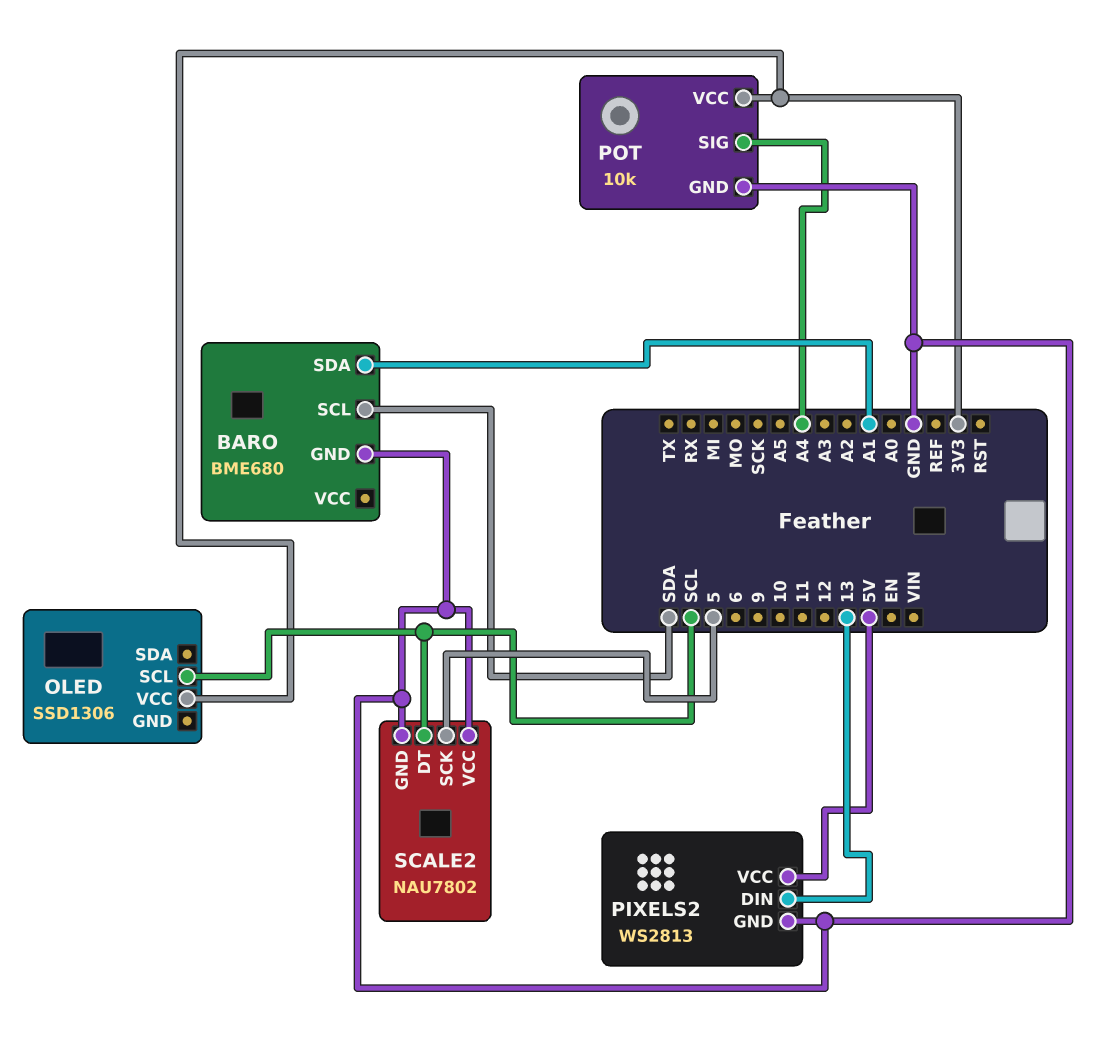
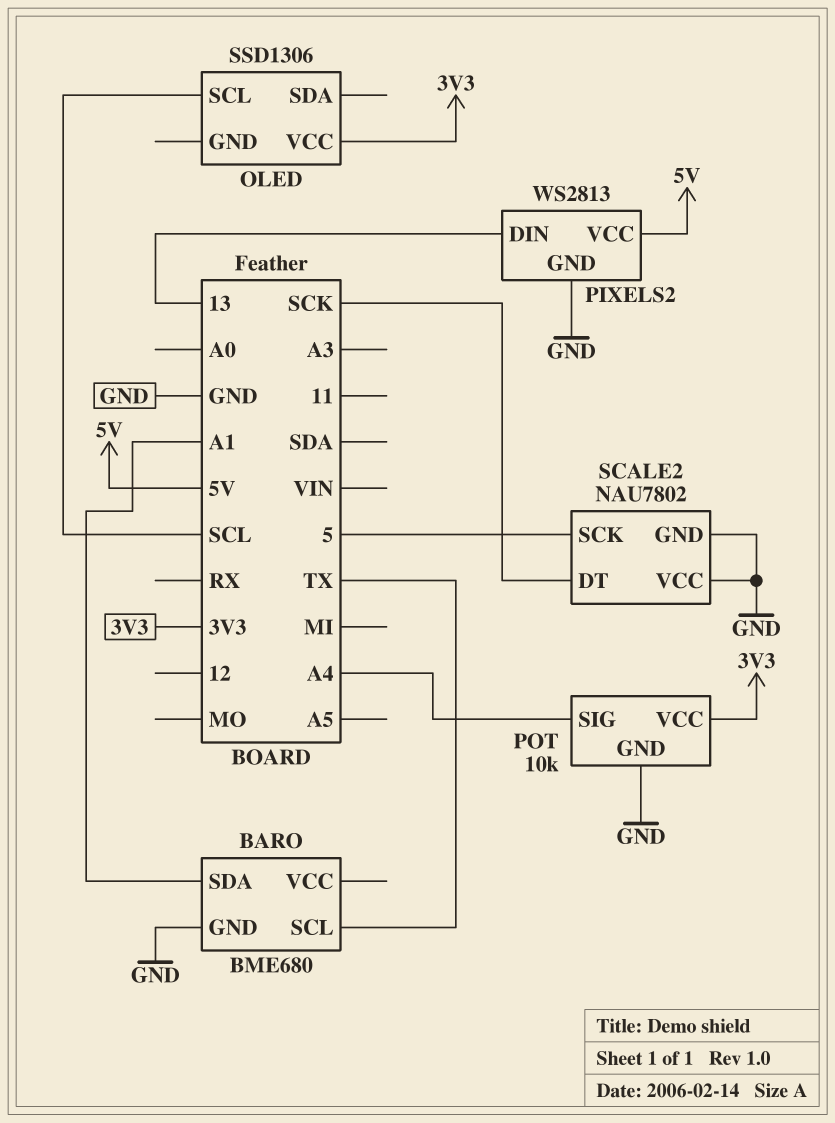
BARO pin SCL: SDA -> TX
SCALE2 pin DT: SCL -> SCK

